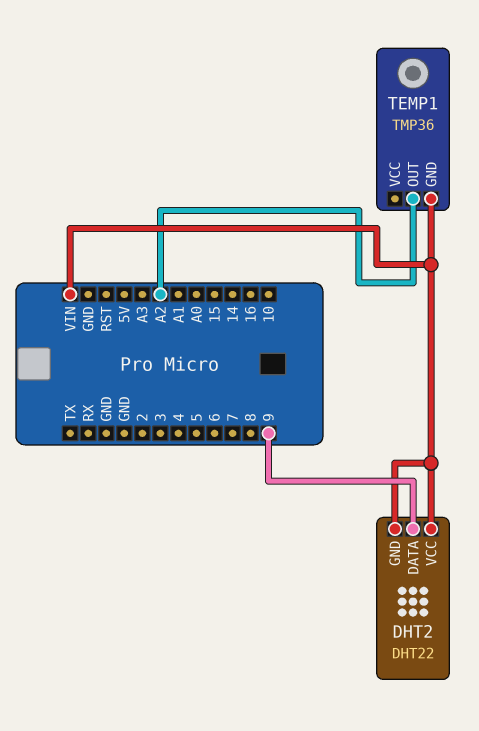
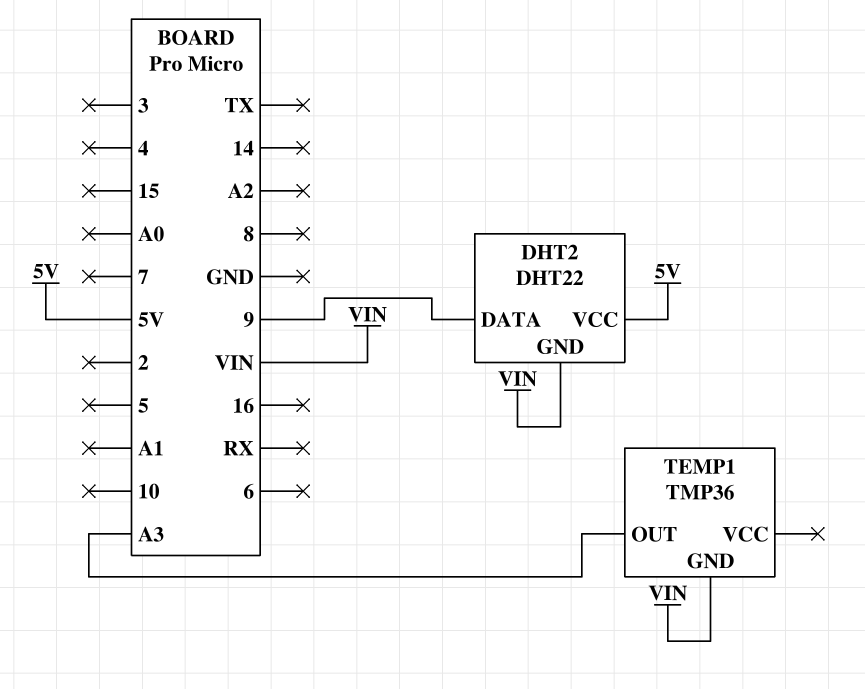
DHT2 pin VCC: VIN -> 5V
TEMP1 pin OUT: A2 -> A3

